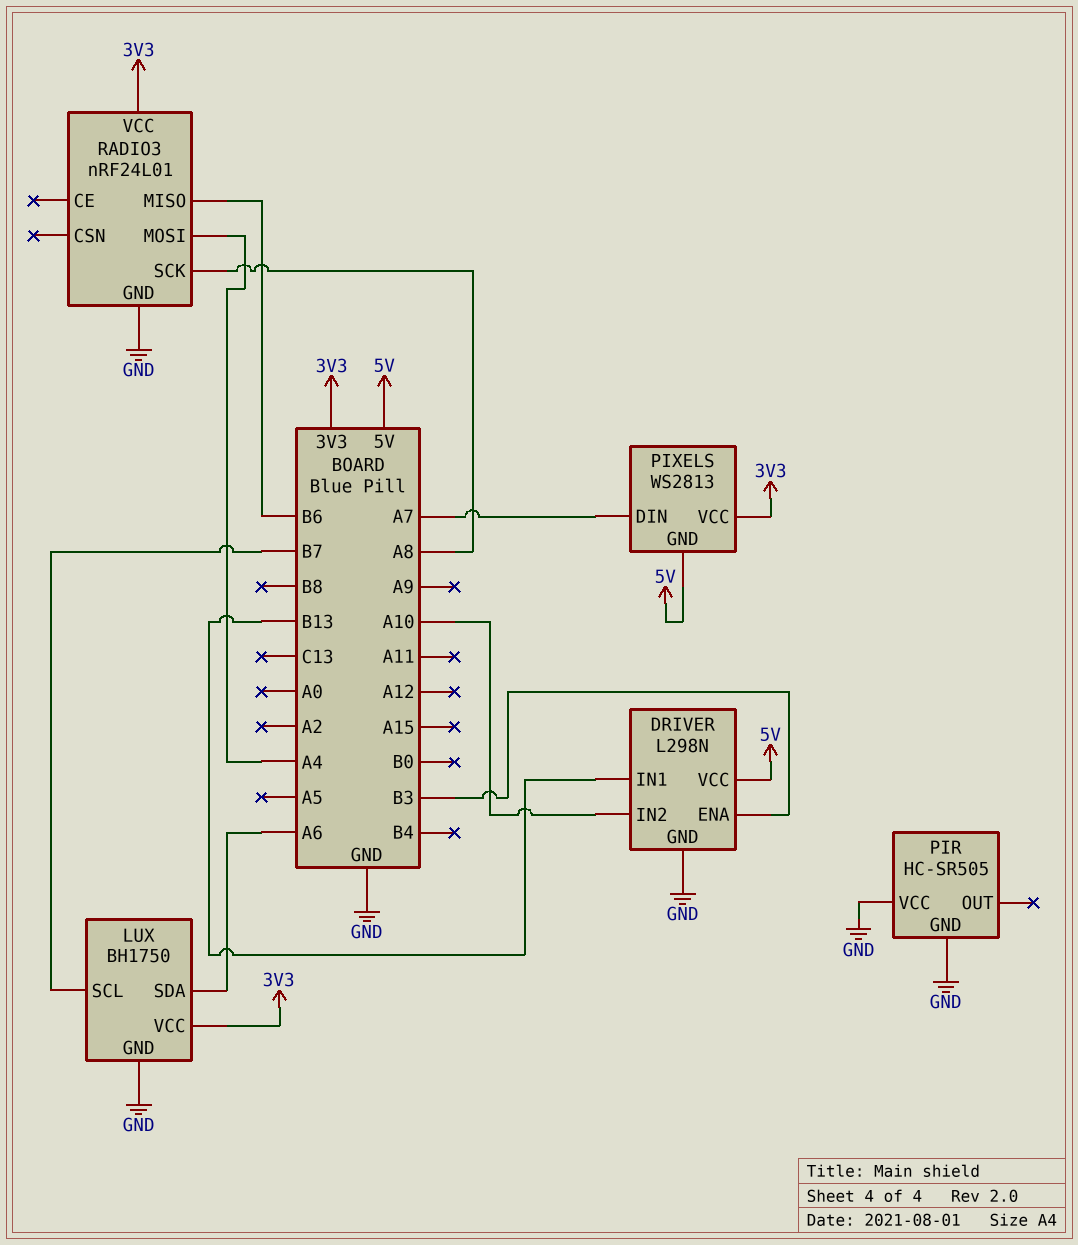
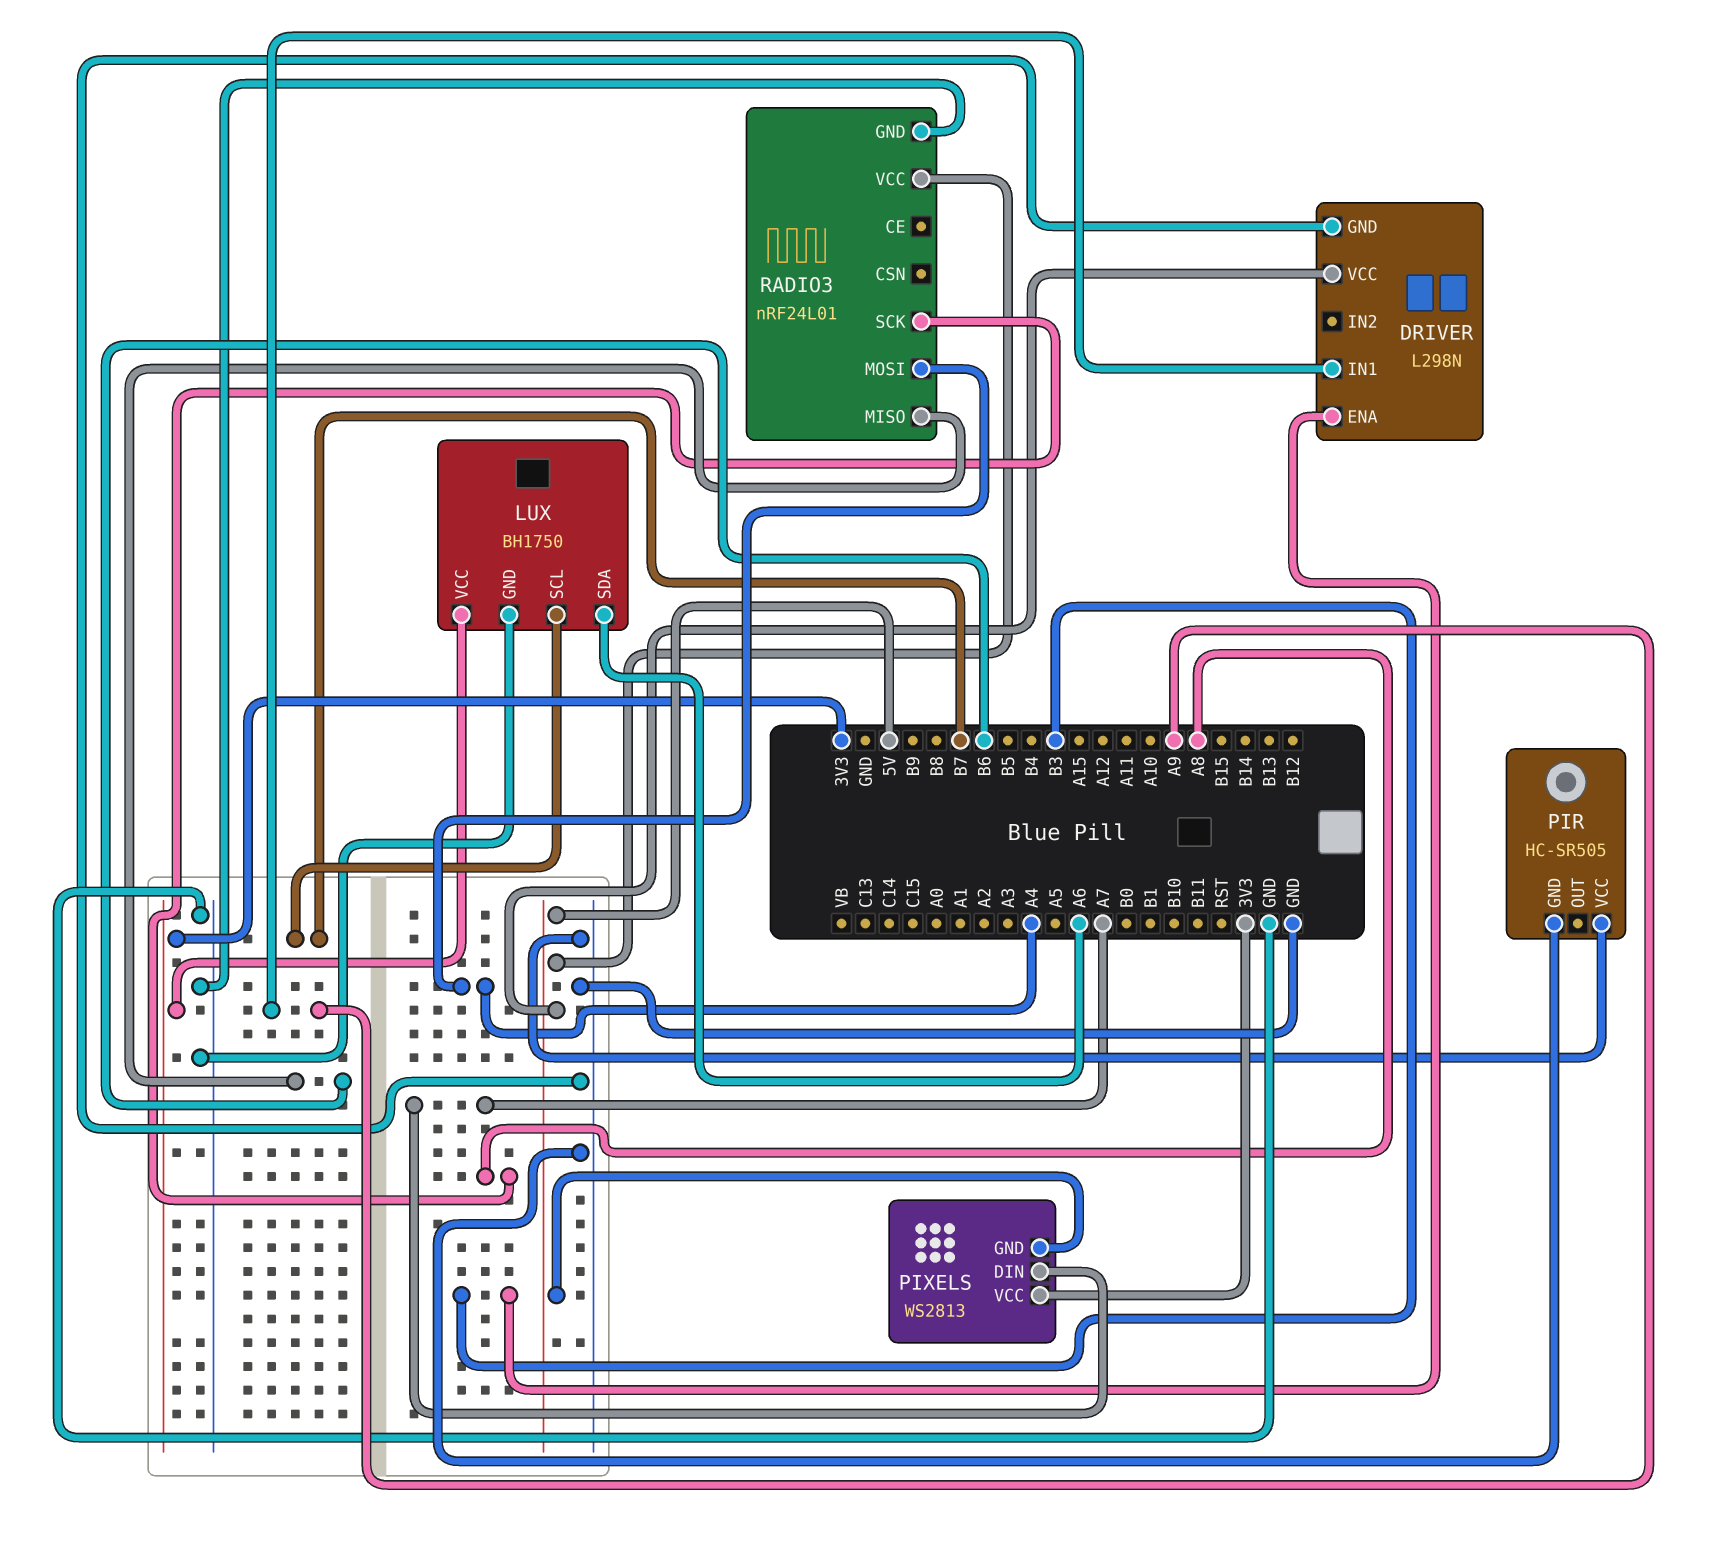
DRIVER pin IN1: B13 -> A9
DRIVER pin IN2: A10 -> none
RADIO3 pin VCC: 3V3 -> 5V

